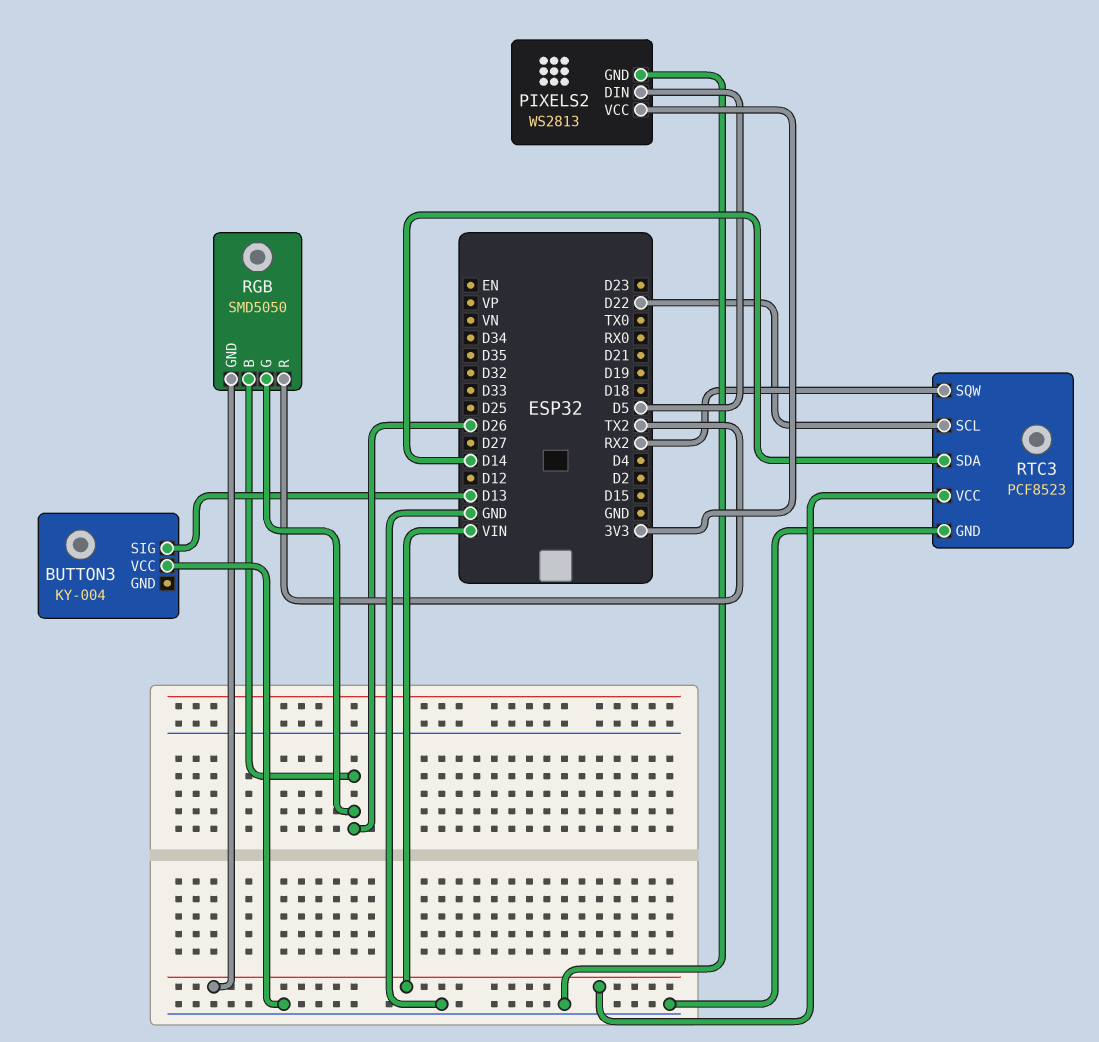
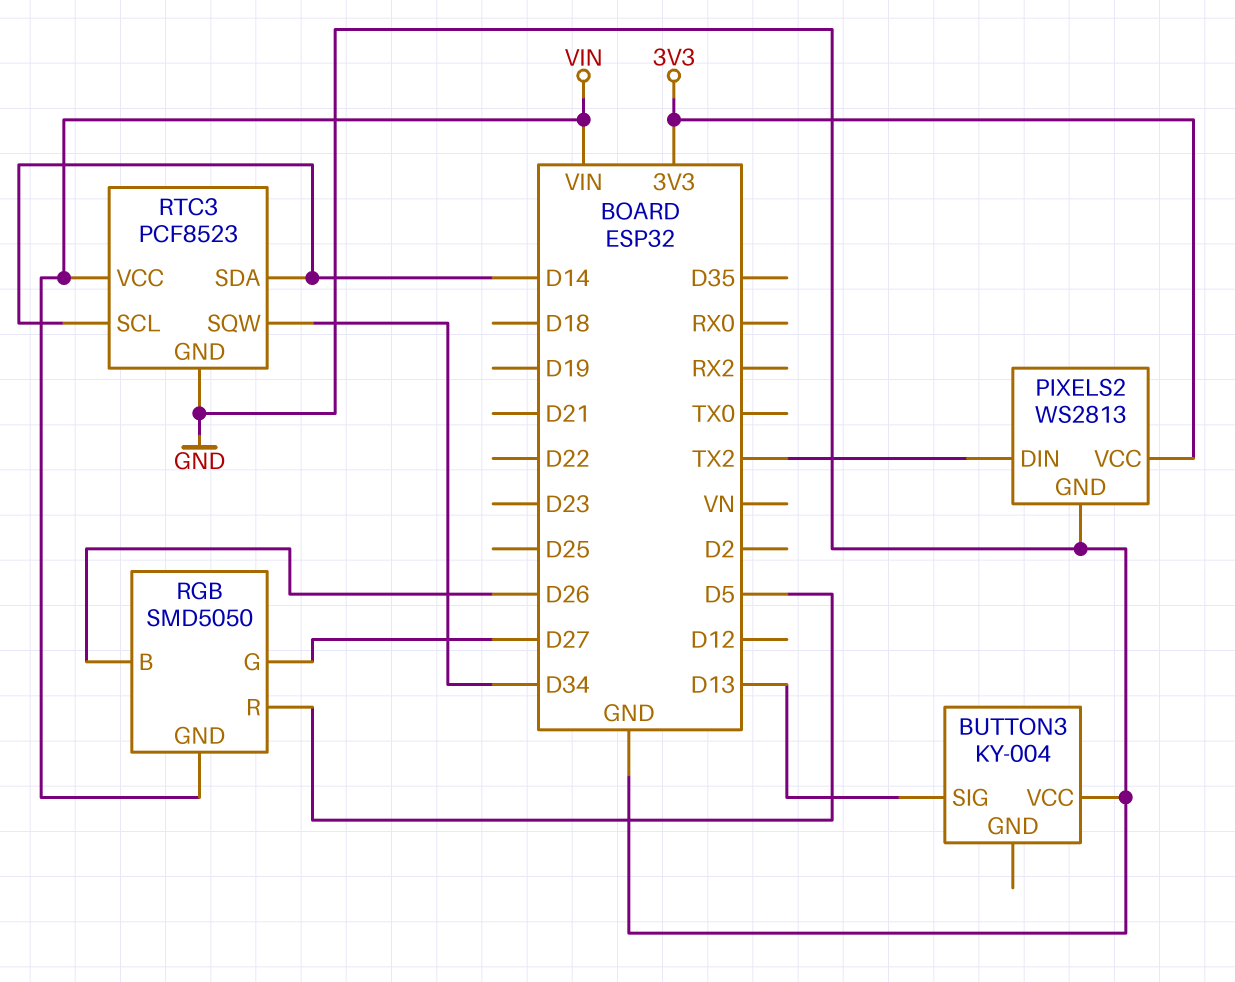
PIXELS2 pin DIN: D5 -> TX2
RGB pin G: D26 -> D27
RGB pin R: TX2 -> D5
RTC3 pin SCL: D22 -> D14
RTC3 pin SQW: RX2 -> D34

